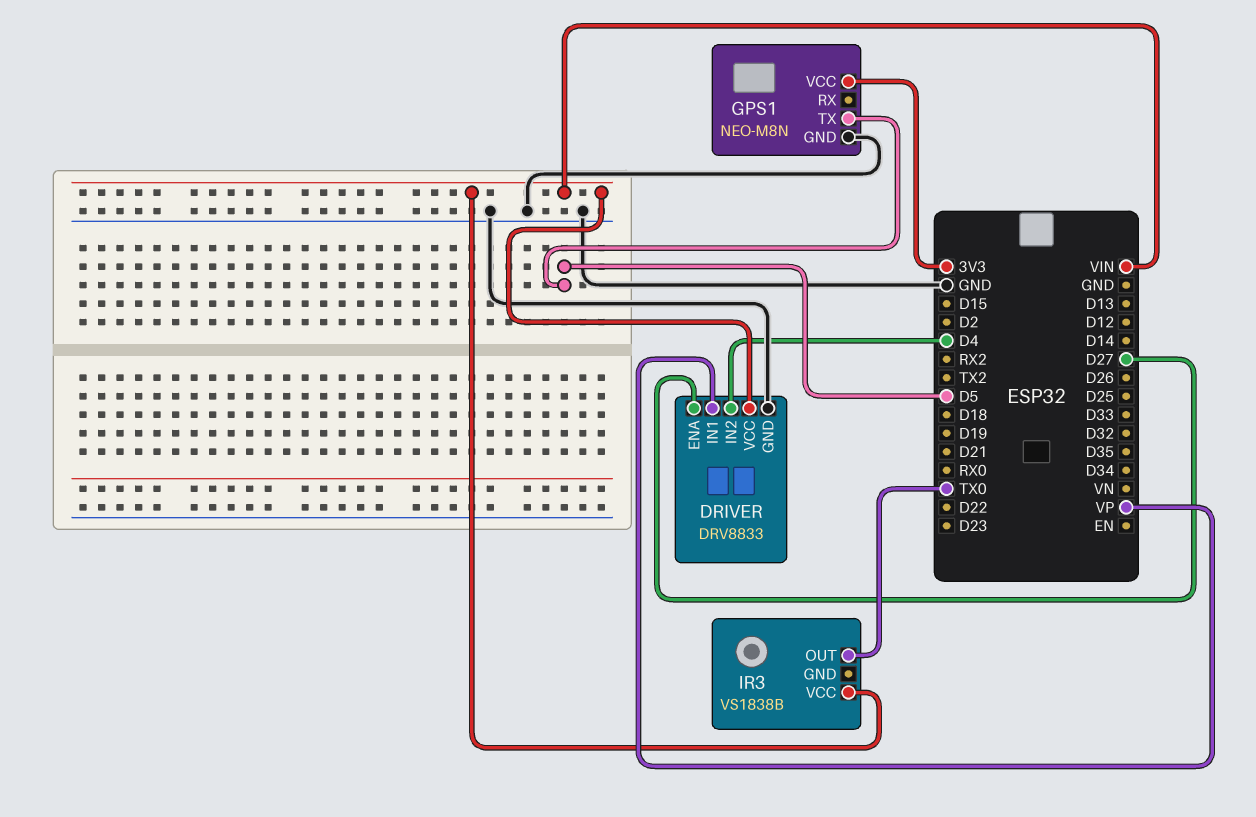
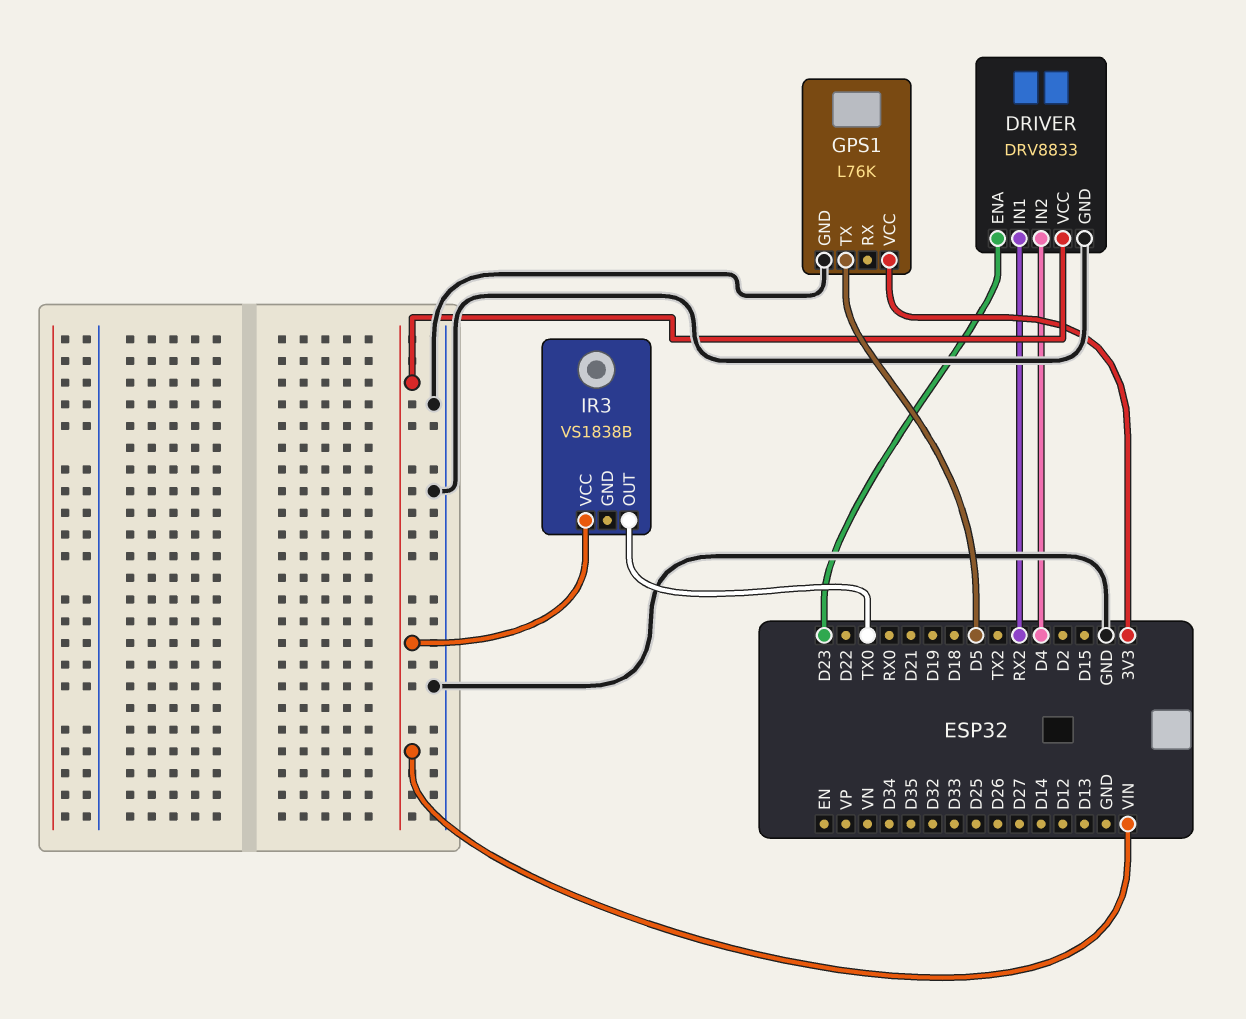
DRIVER pin ENA: D27 -> D23
DRIVER pin IN1: VP -> RX2
GPS1: NEO-M8N -> L76K

